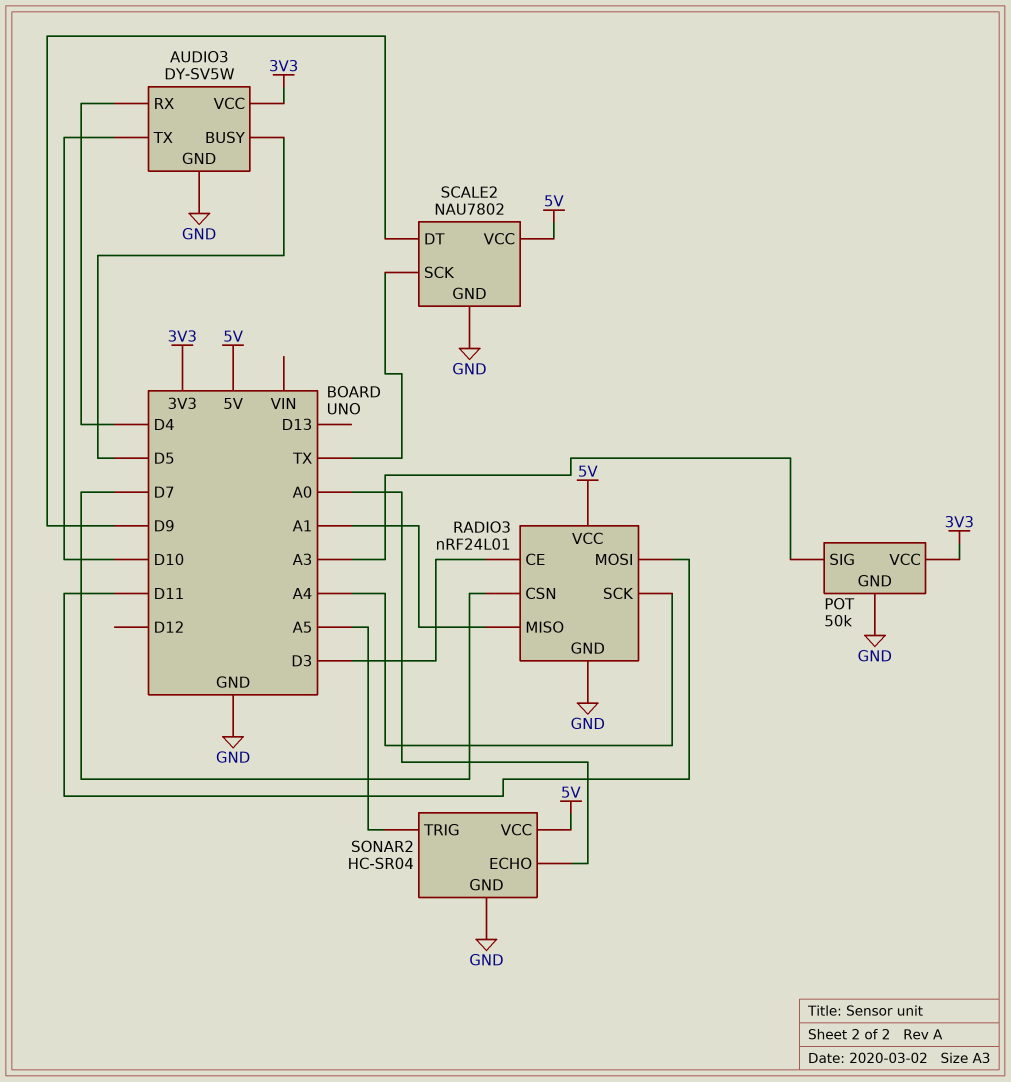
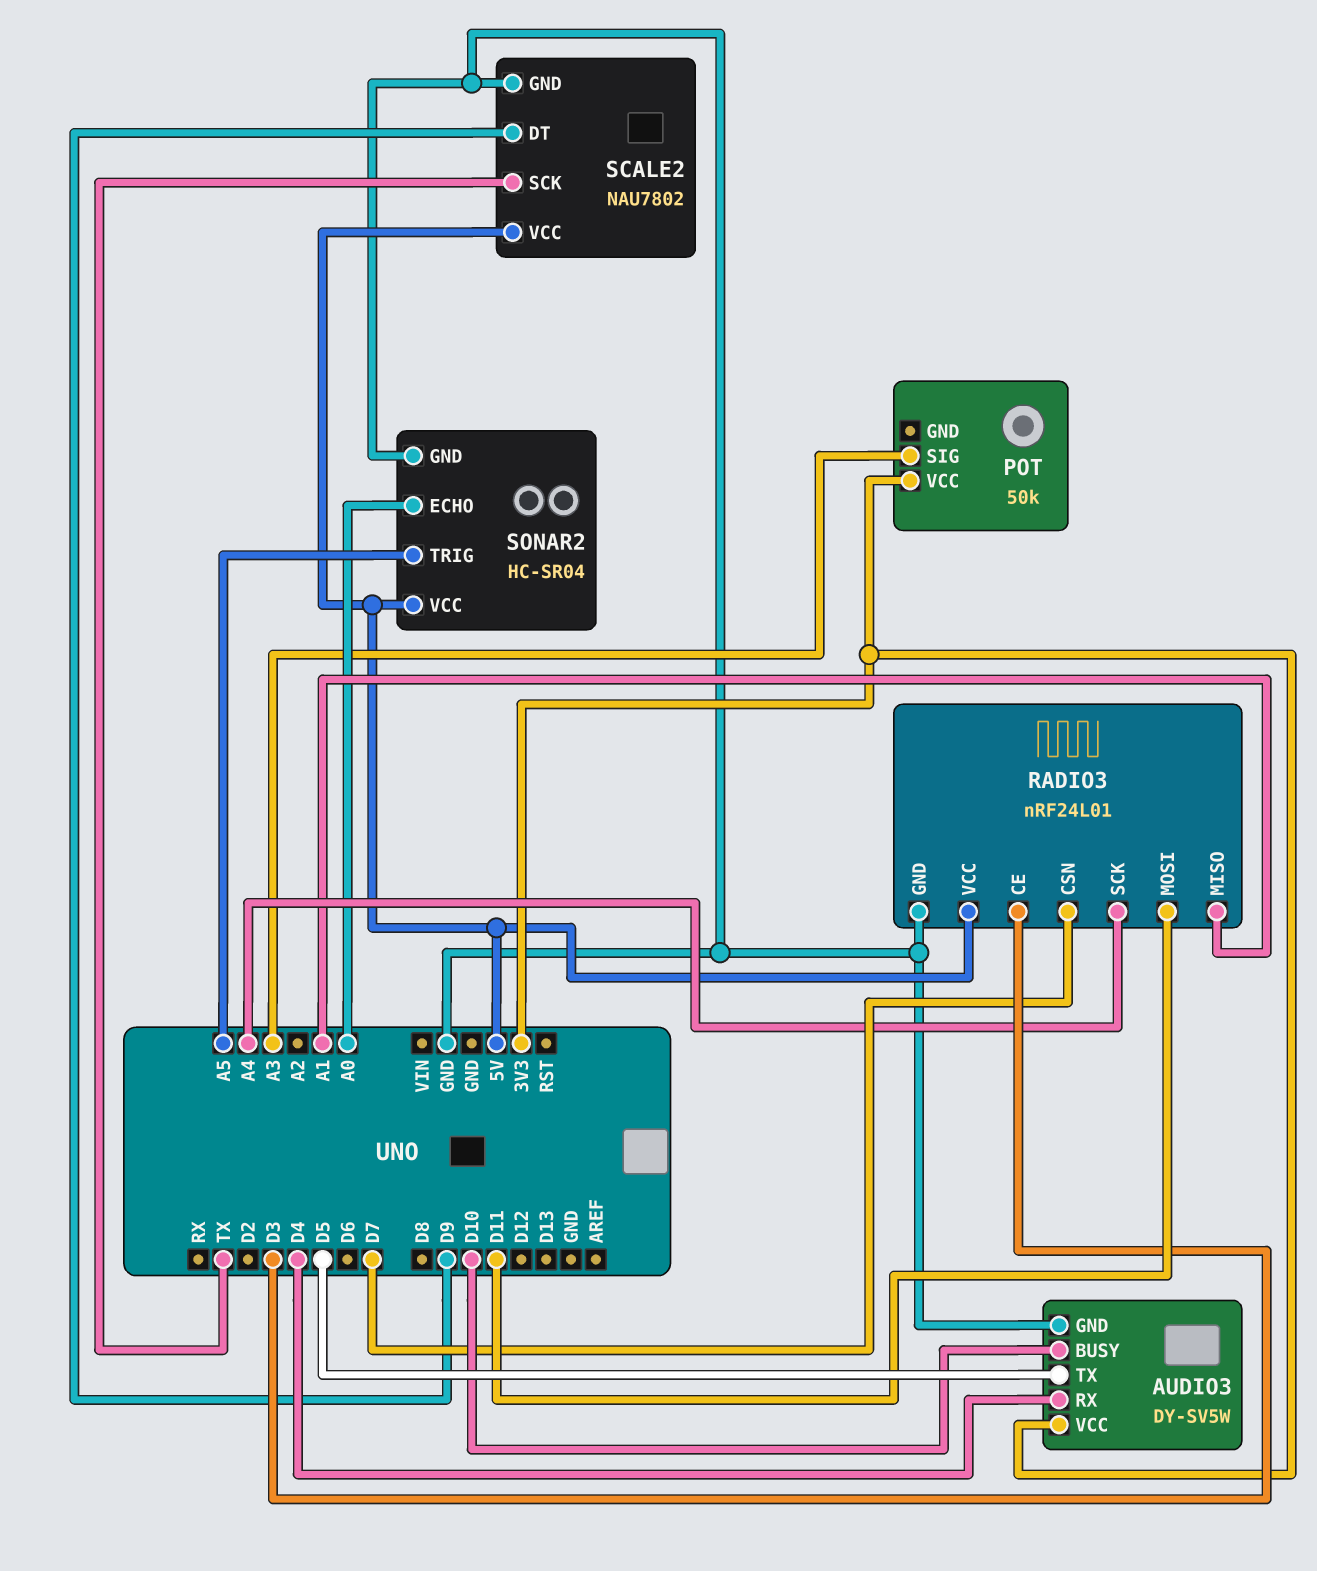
AUDIO3 pin BUSY: D5 -> D10
AUDIO3 pin TX: D10 -> D5
POT pin GND: GND -> none

